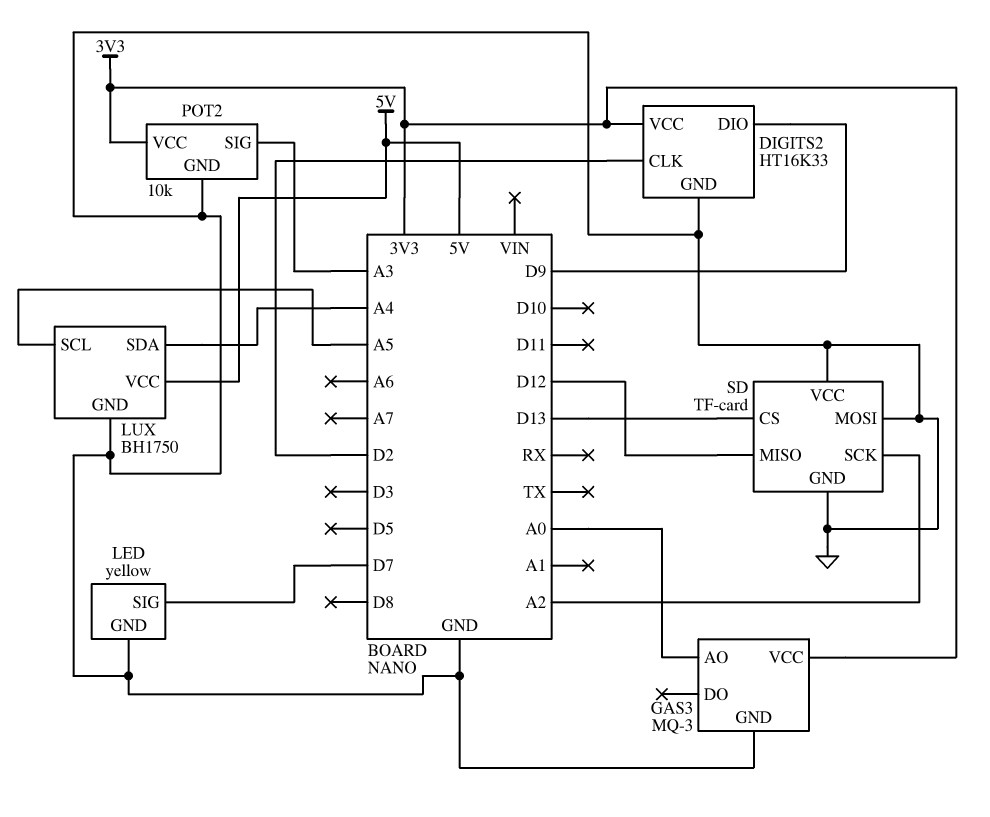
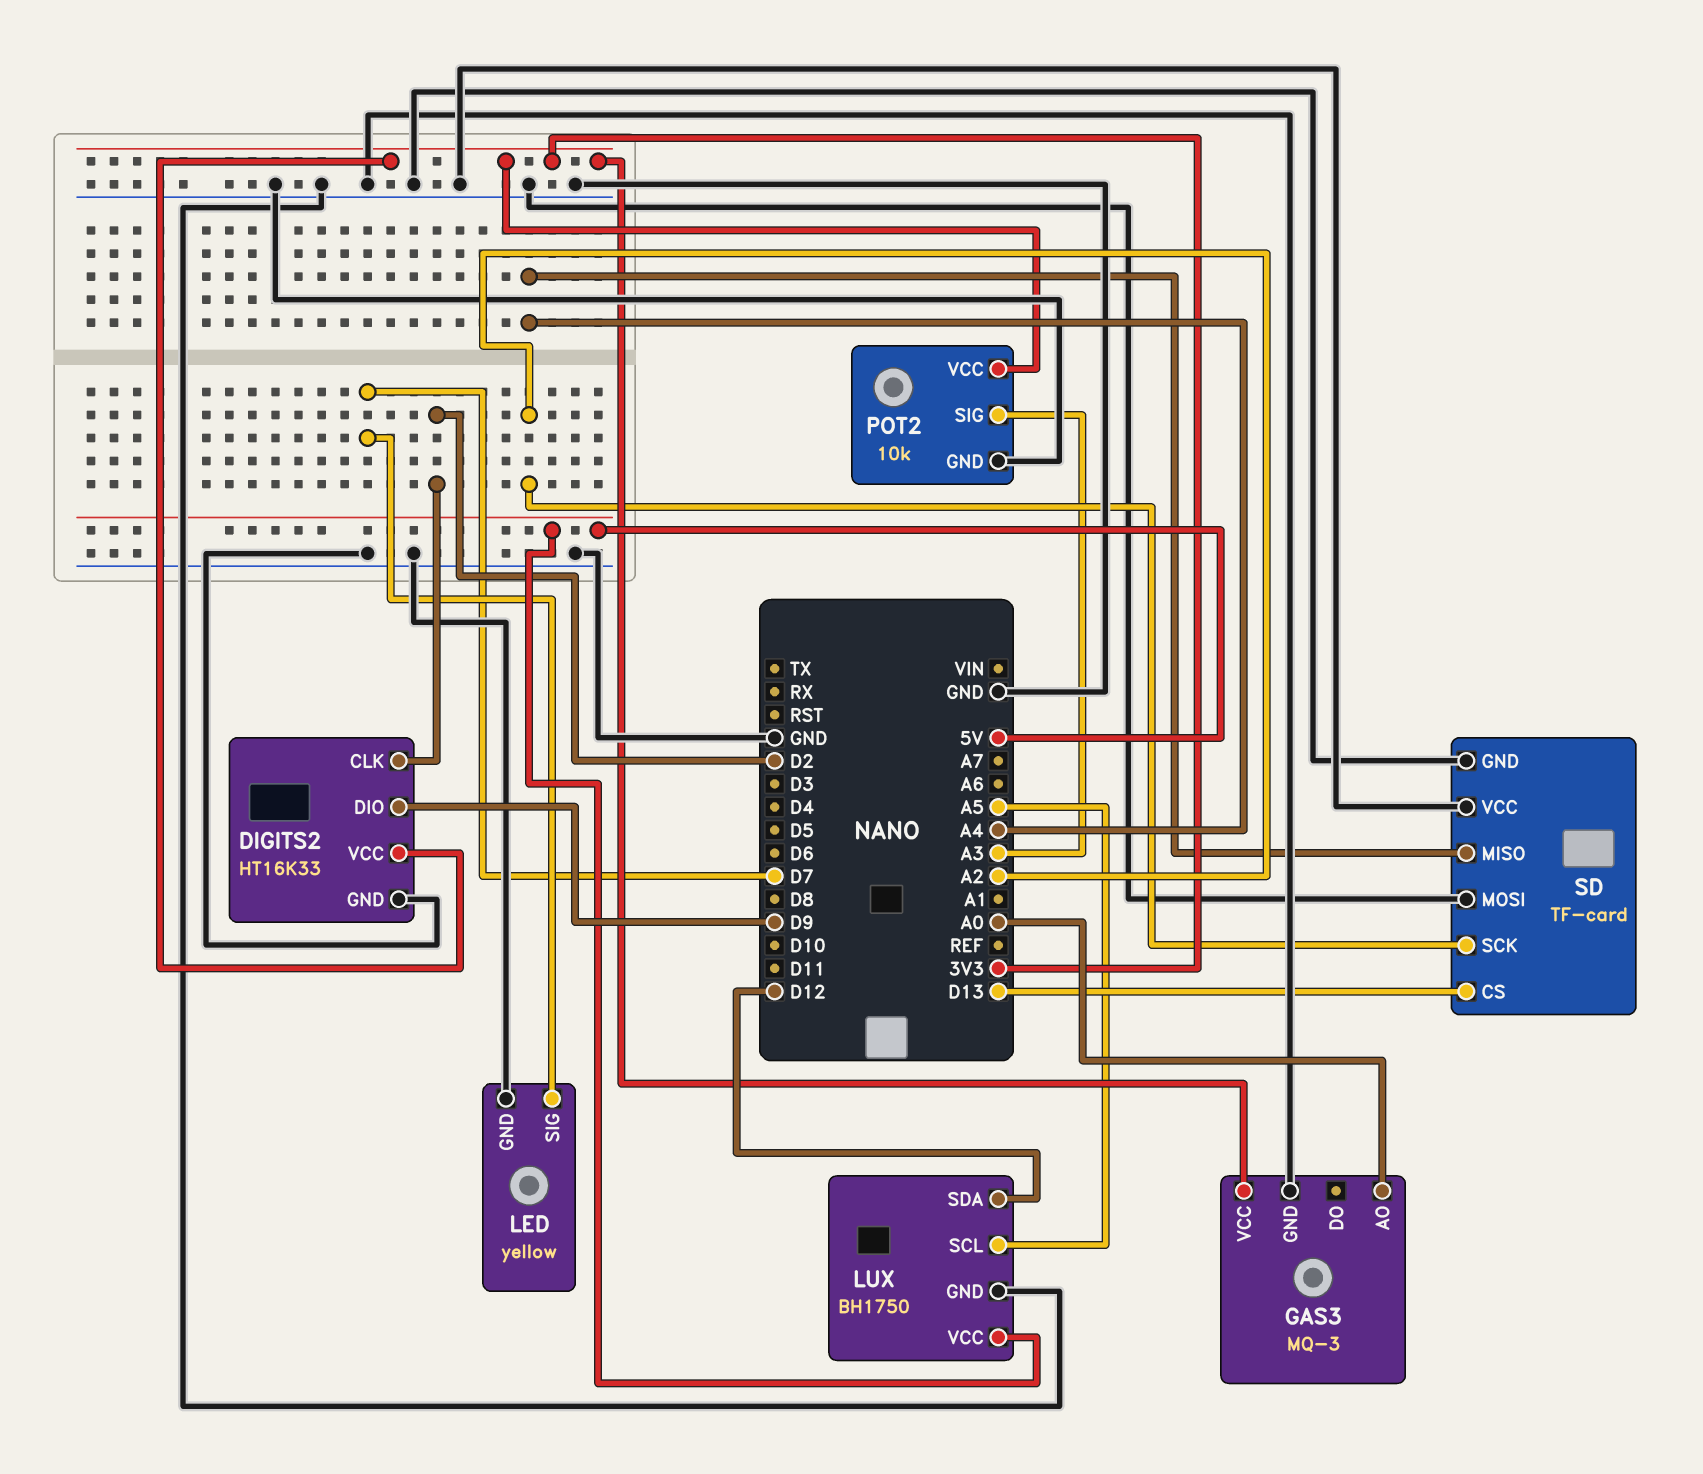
LUX pin SDA: A4 -> D12
SD pin MISO: D12 -> A4

